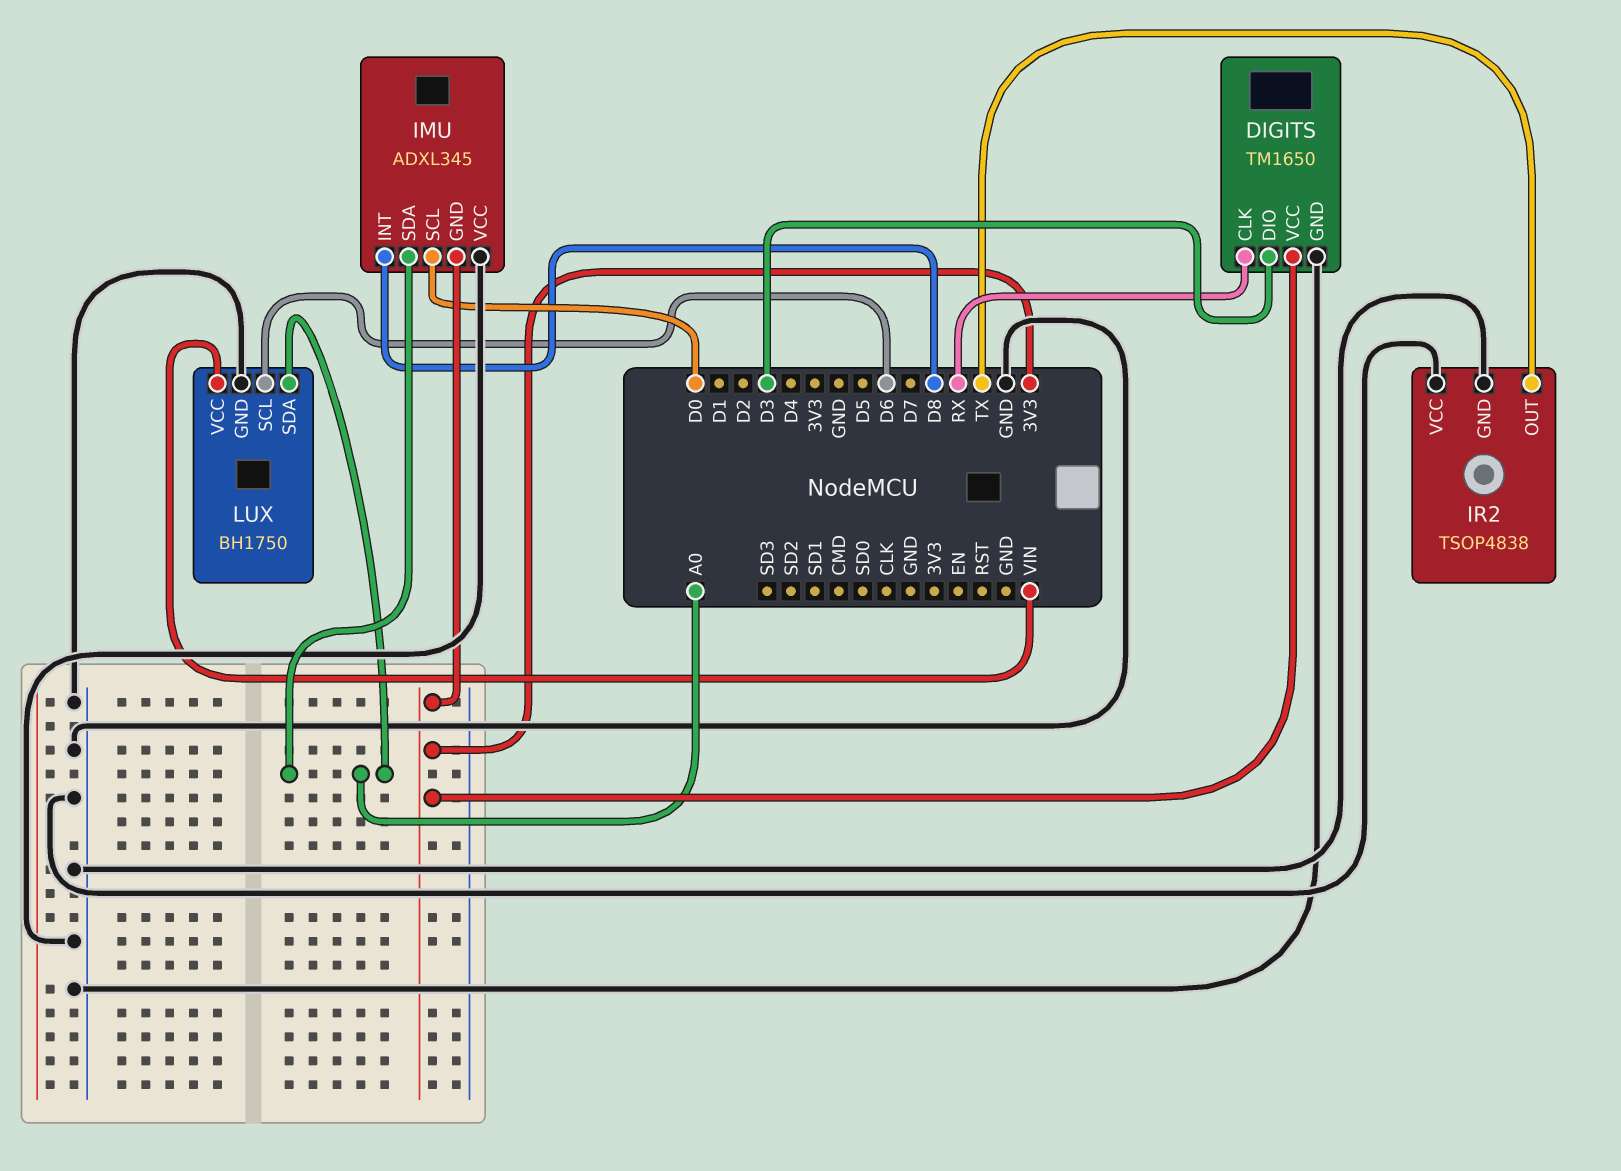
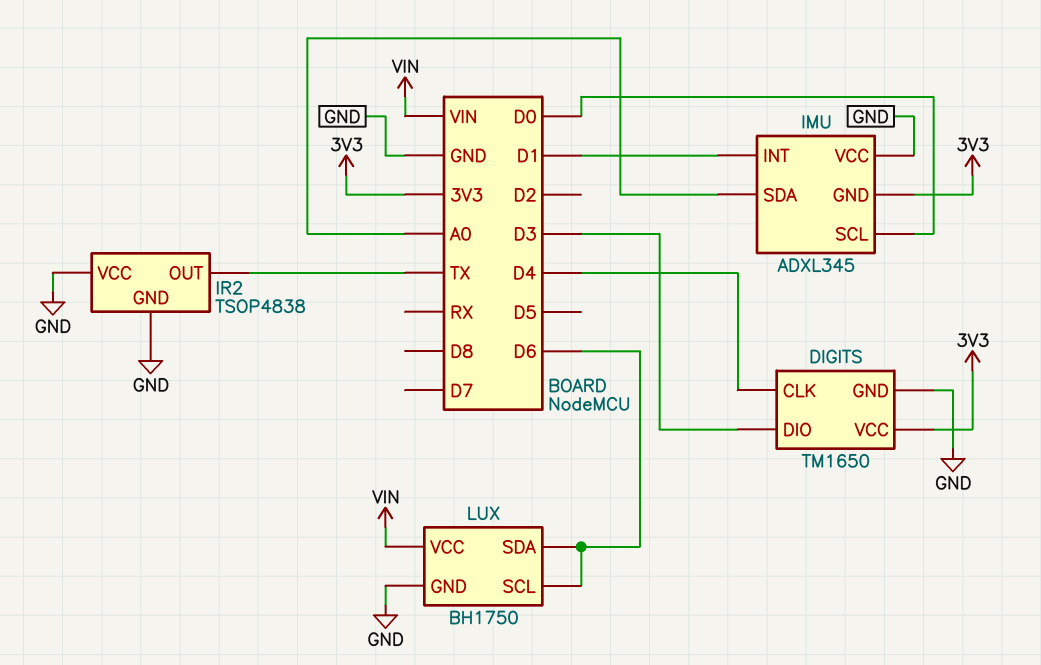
DIGITS pin CLK: RX -> D4
IMU pin INT: D8 -> D1
LUX pin SDA: A0 -> D6

